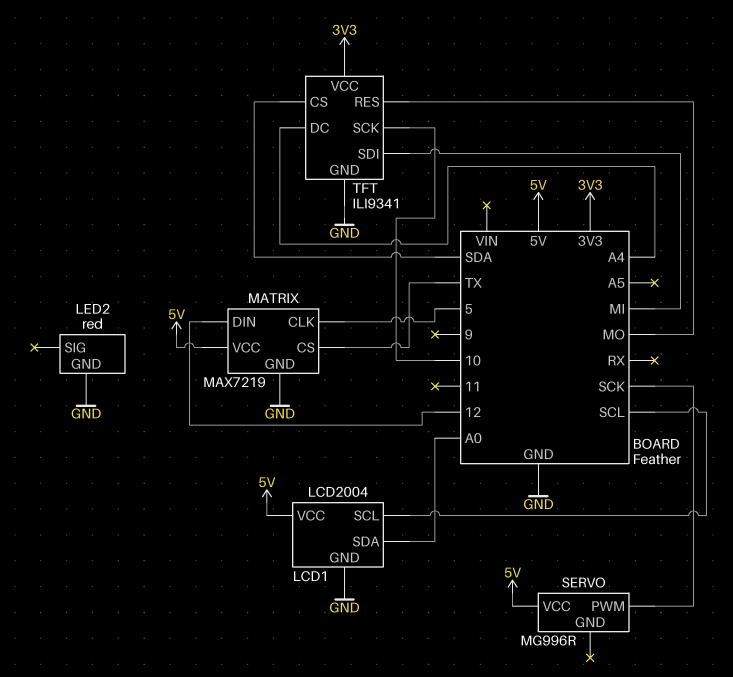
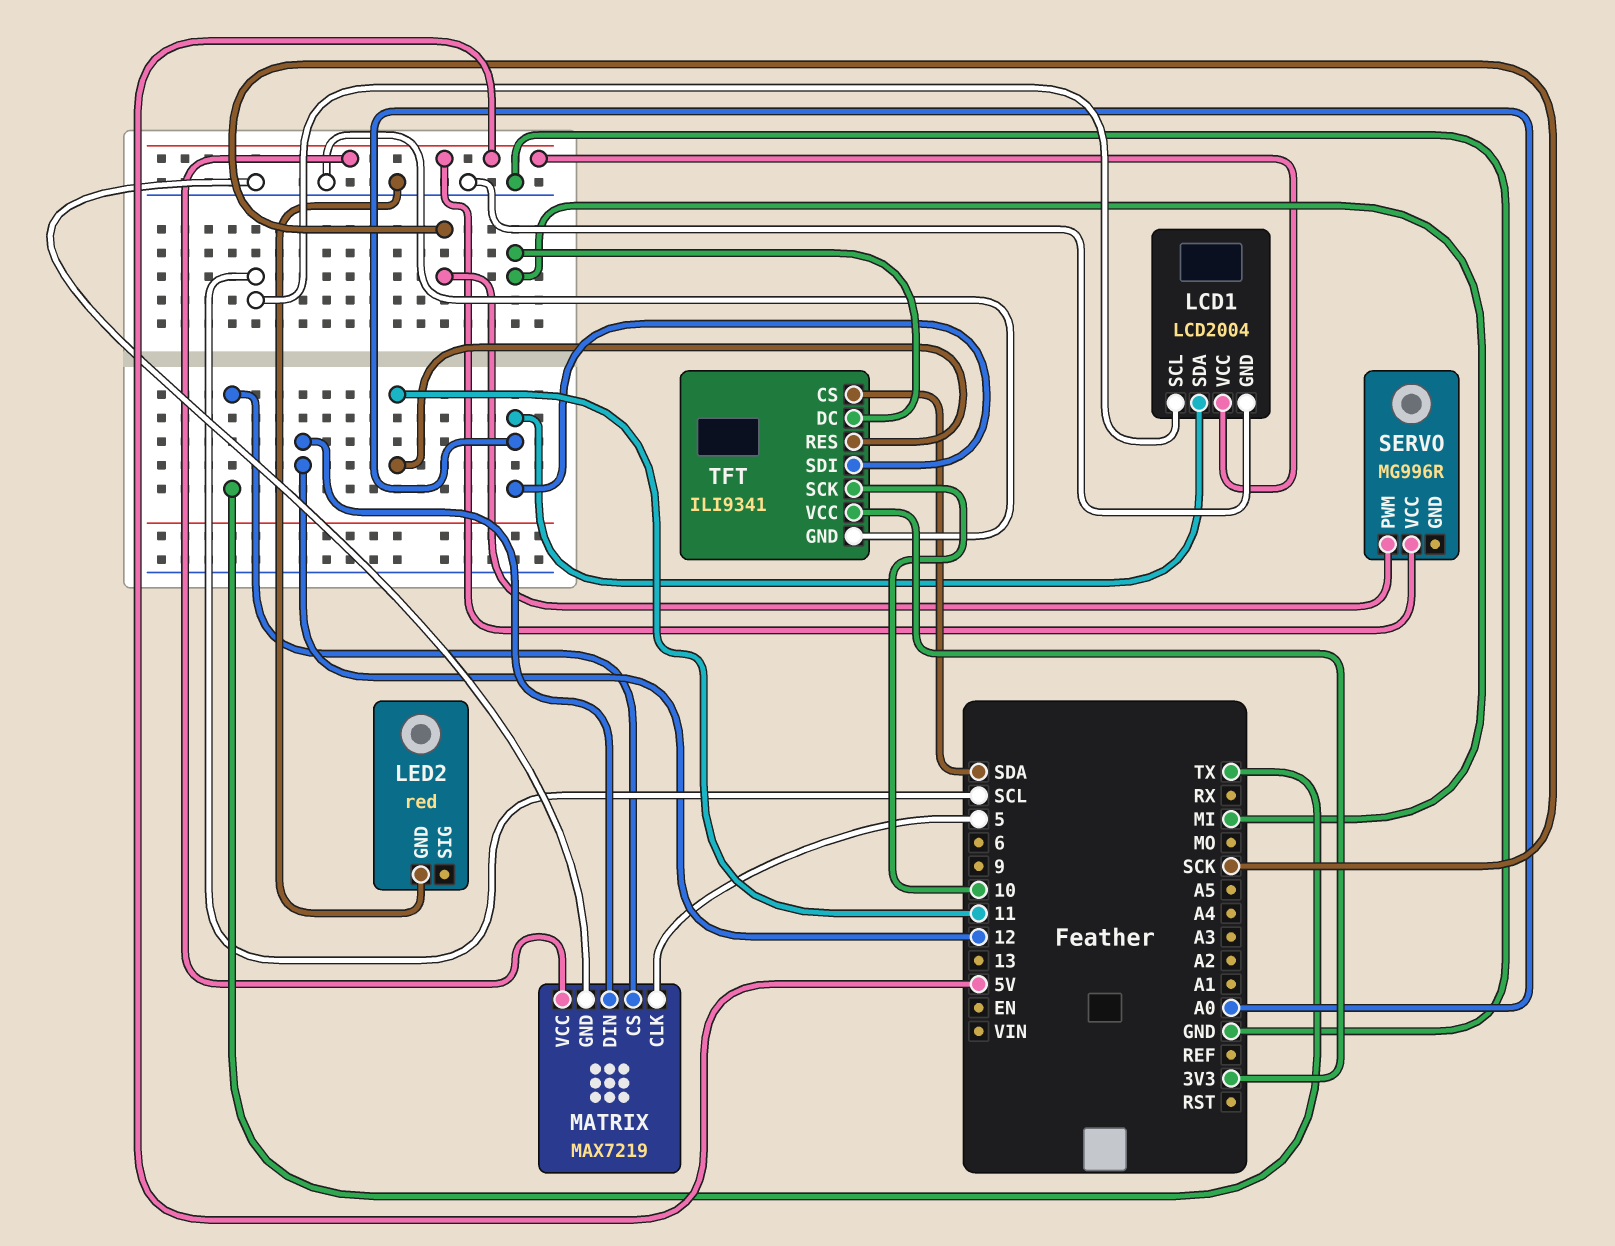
TFT pin DC: A4 -> MI
TFT pin RES: MO -> 11
TFT pin SDI: MI -> A0

